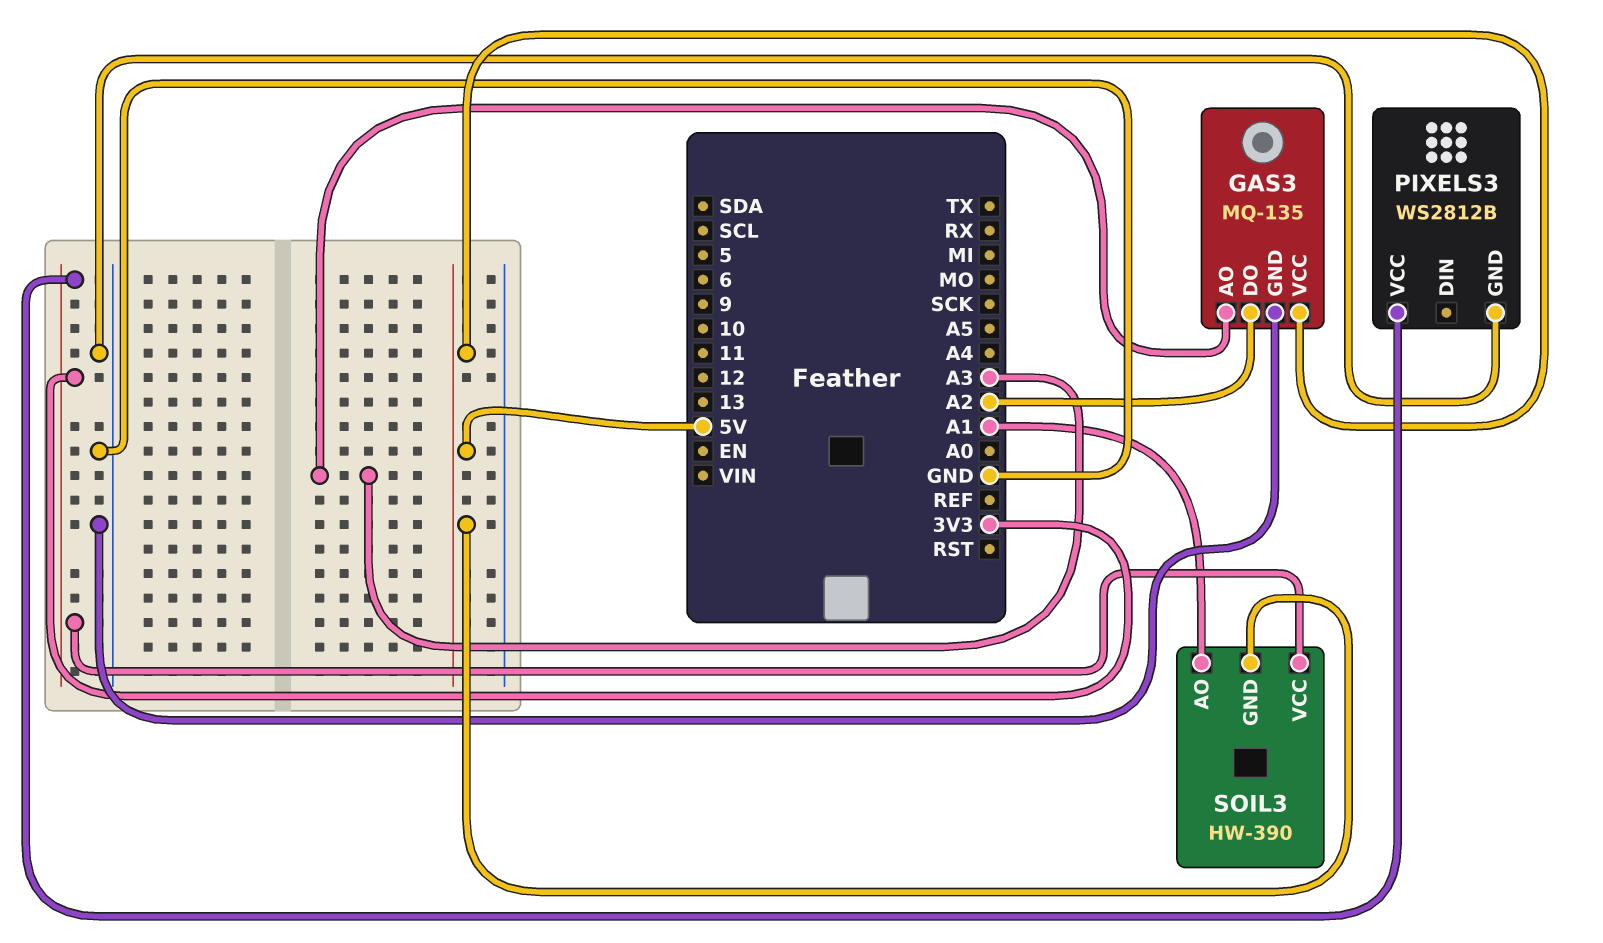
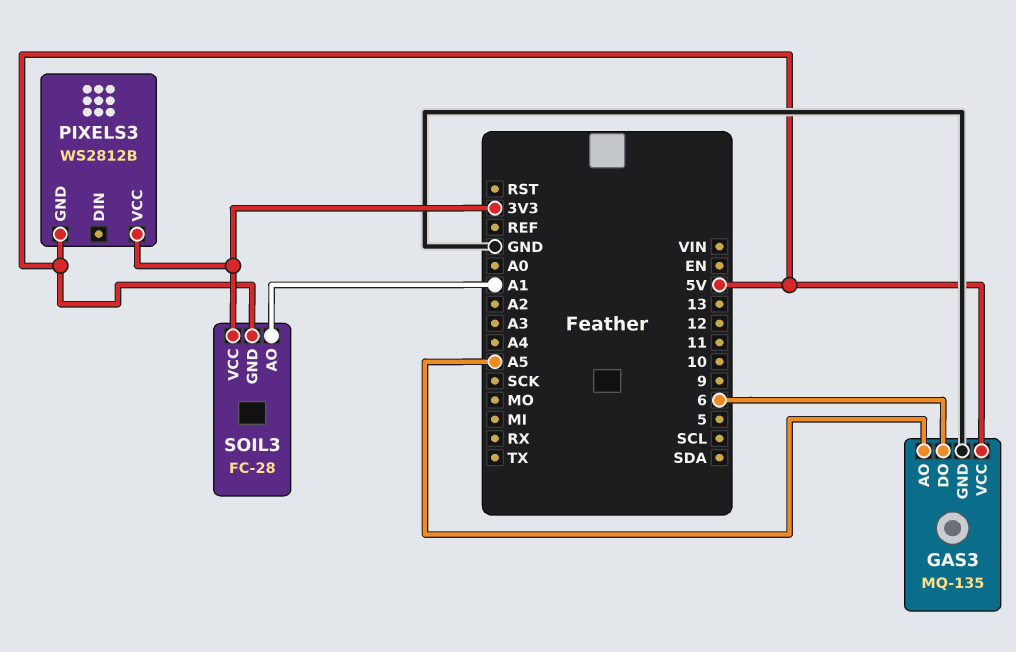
GAS3 pin AO: A3 -> A5
GAS3 pin DO: A2 -> 6
PIXELS3 pin GND: GND -> 5V
SOIL3: HW-390 -> FC-28

